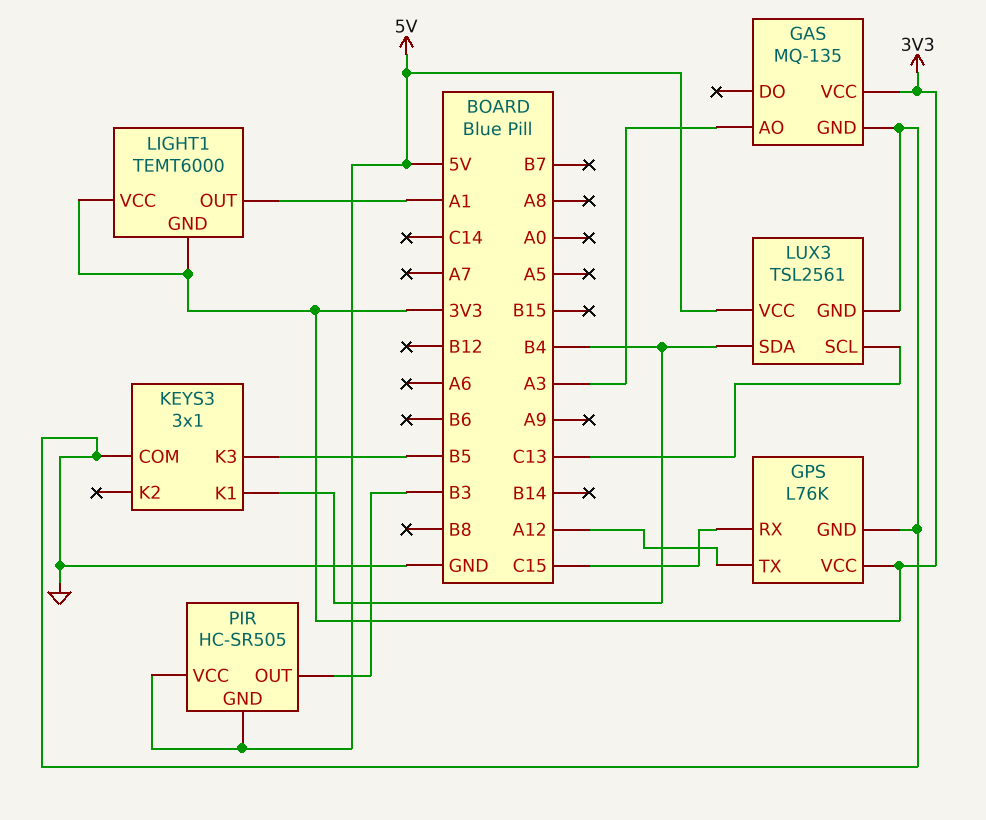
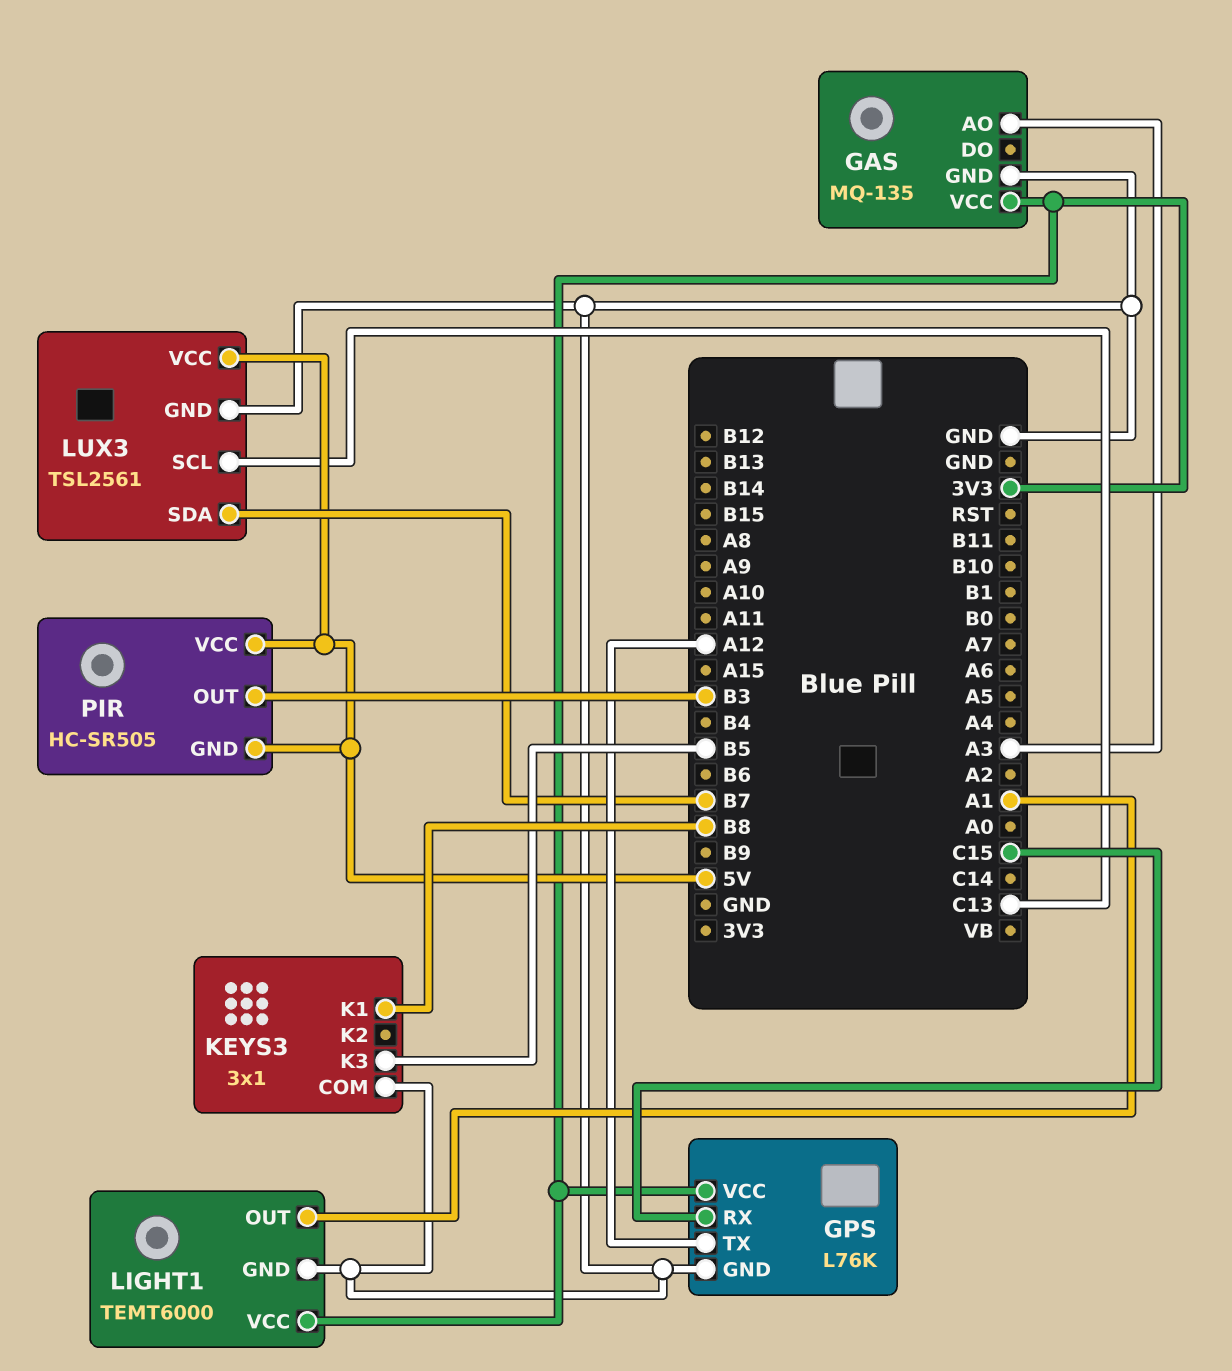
KEYS3 pin K1: B4 -> B8
LIGHT1 pin GND: 3V3 -> GND
LUX3 pin SDA: B4 -> B7

